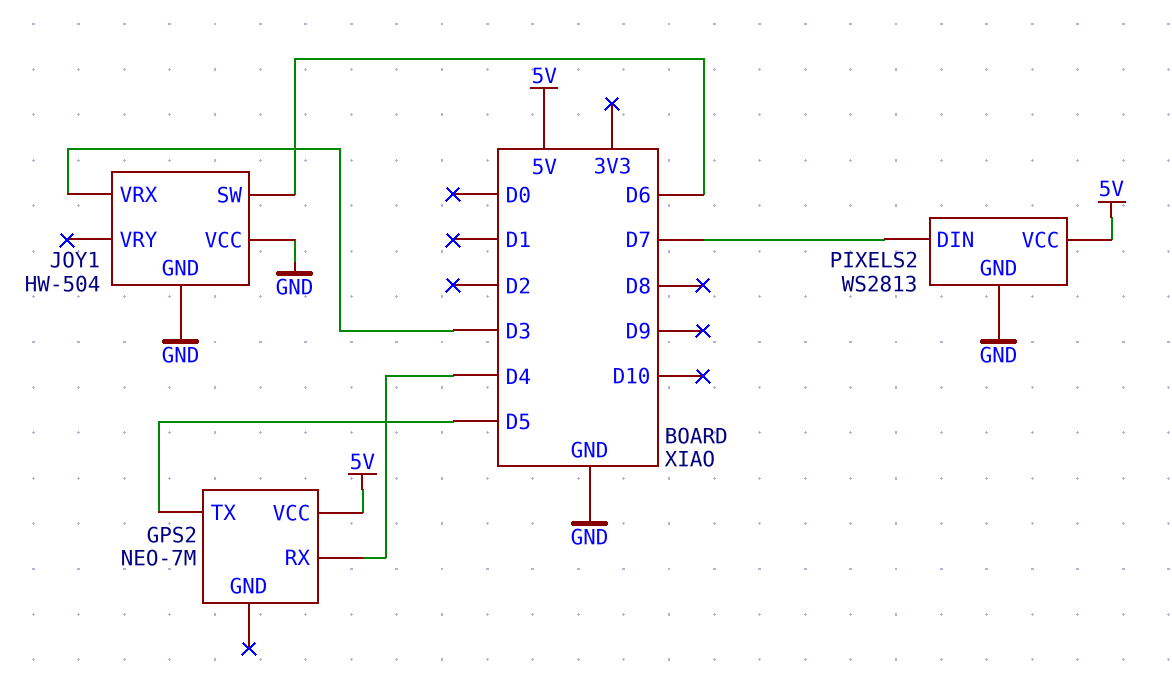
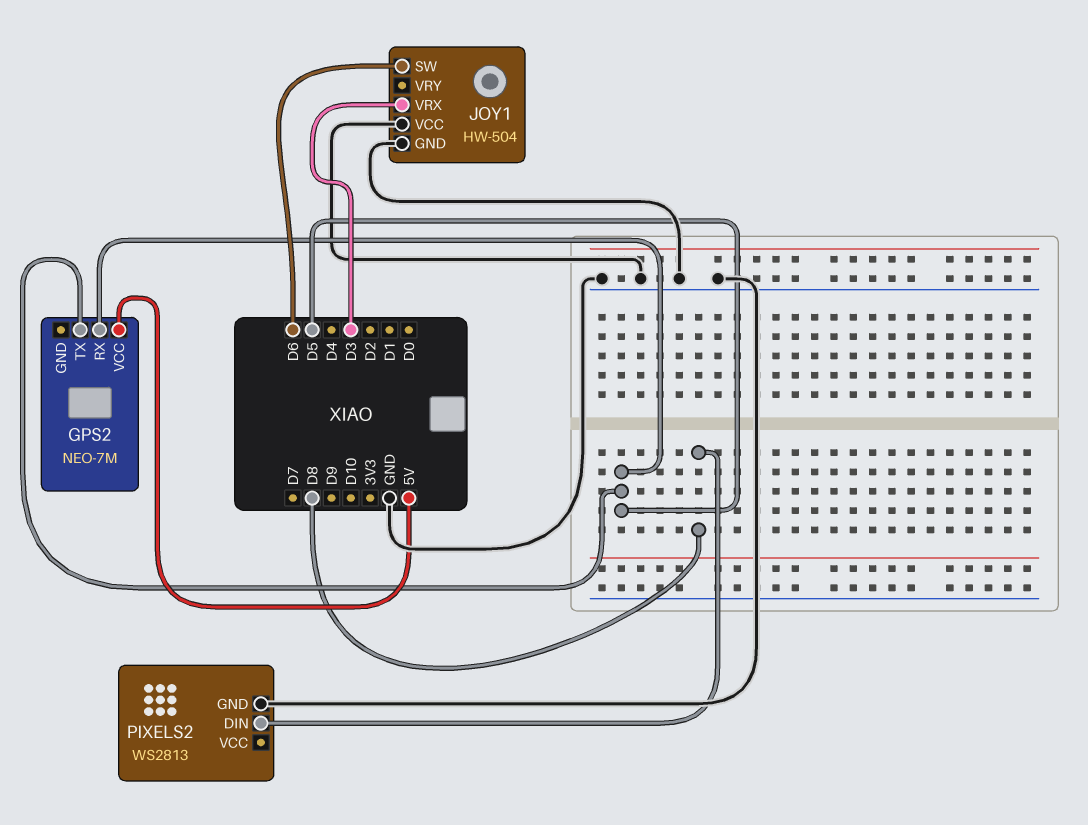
GPS2 pin RX: D4 -> D5
PIXELS2 pin DIN: D7 -> D8
PIXELS2 pin VCC: 5V -> none

